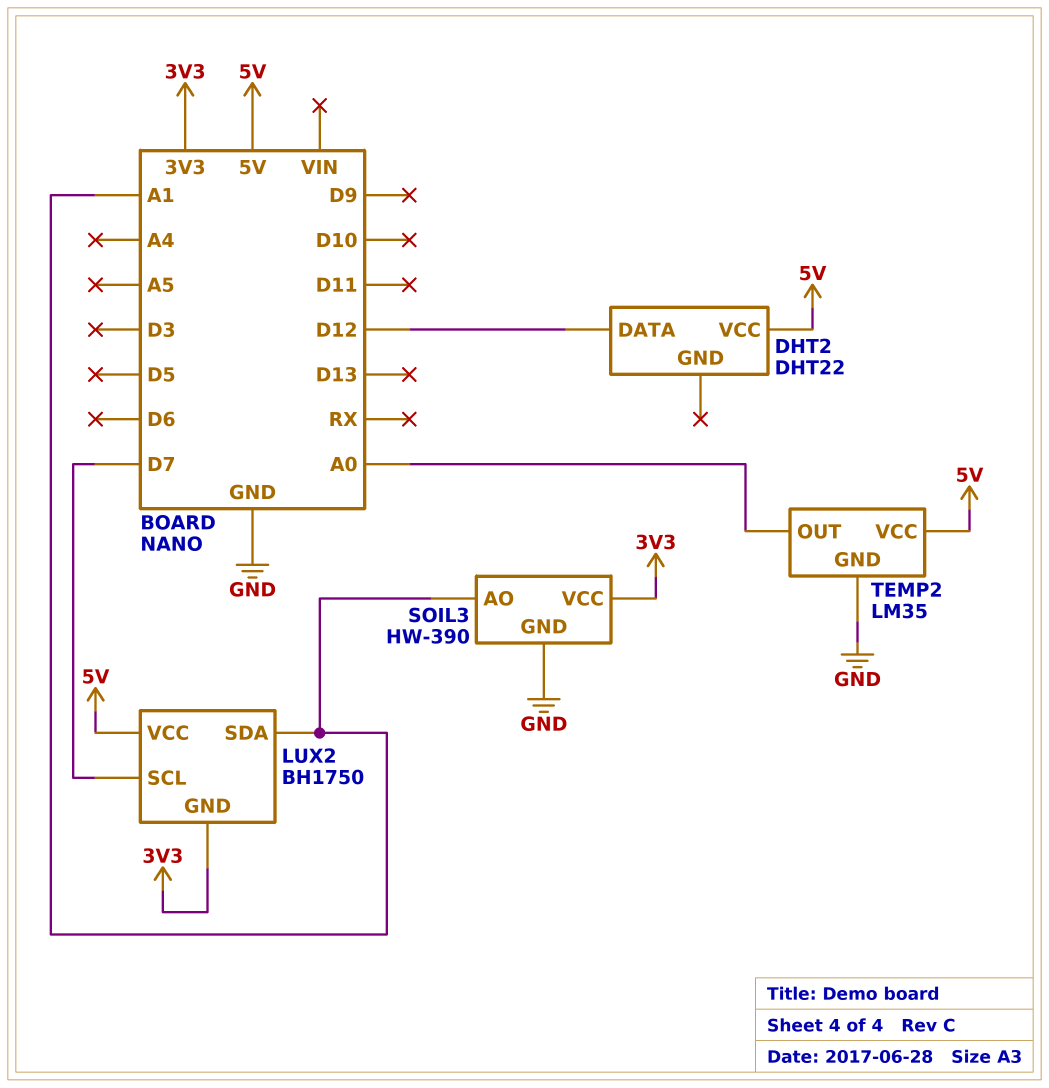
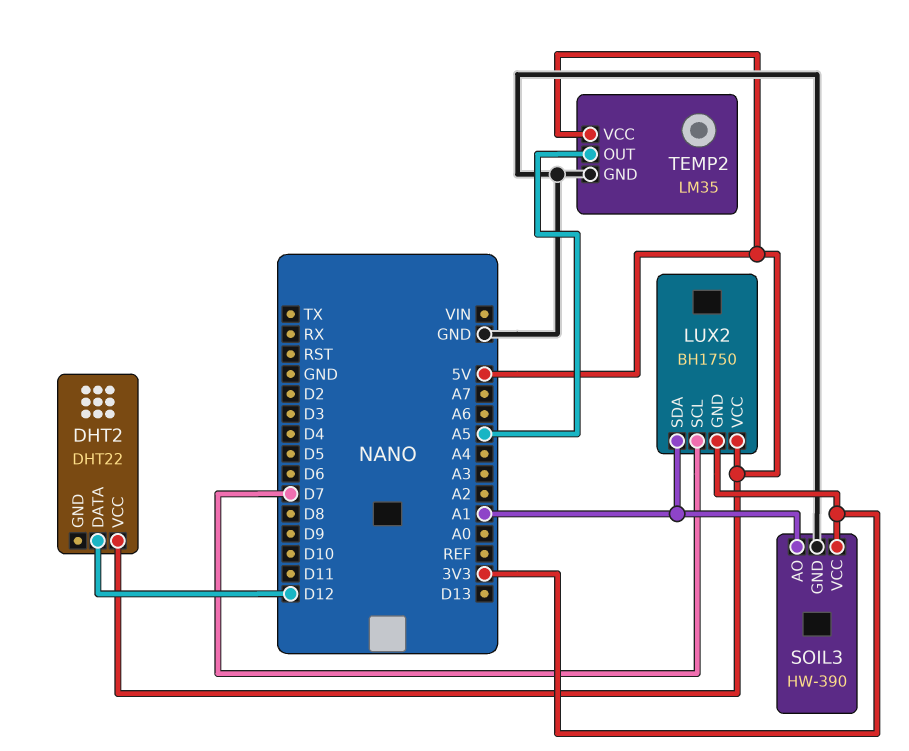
TEMP2 pin OUT: A0 -> A5

